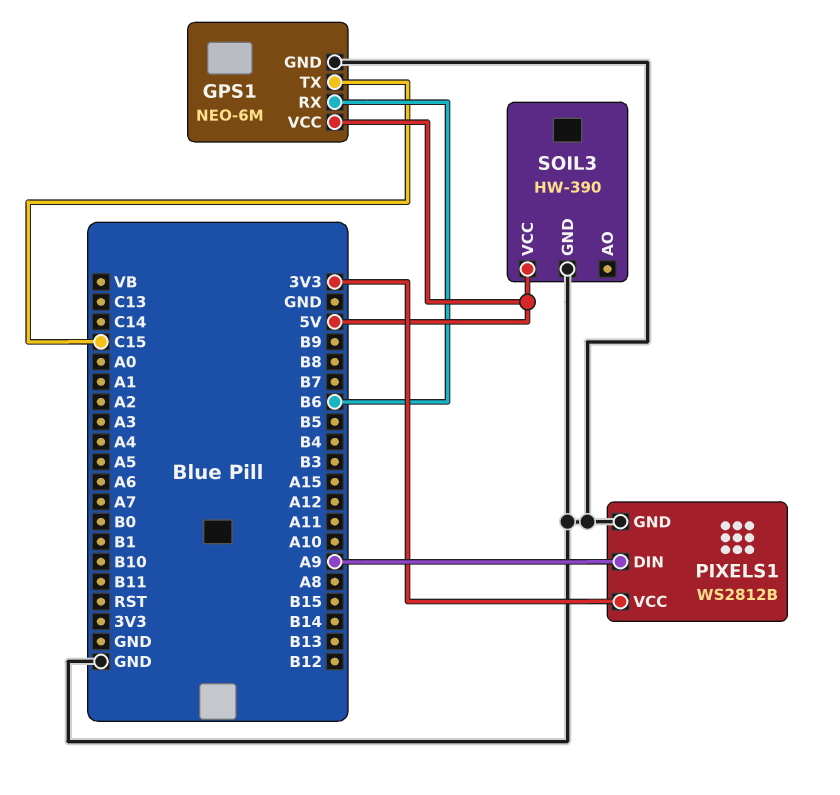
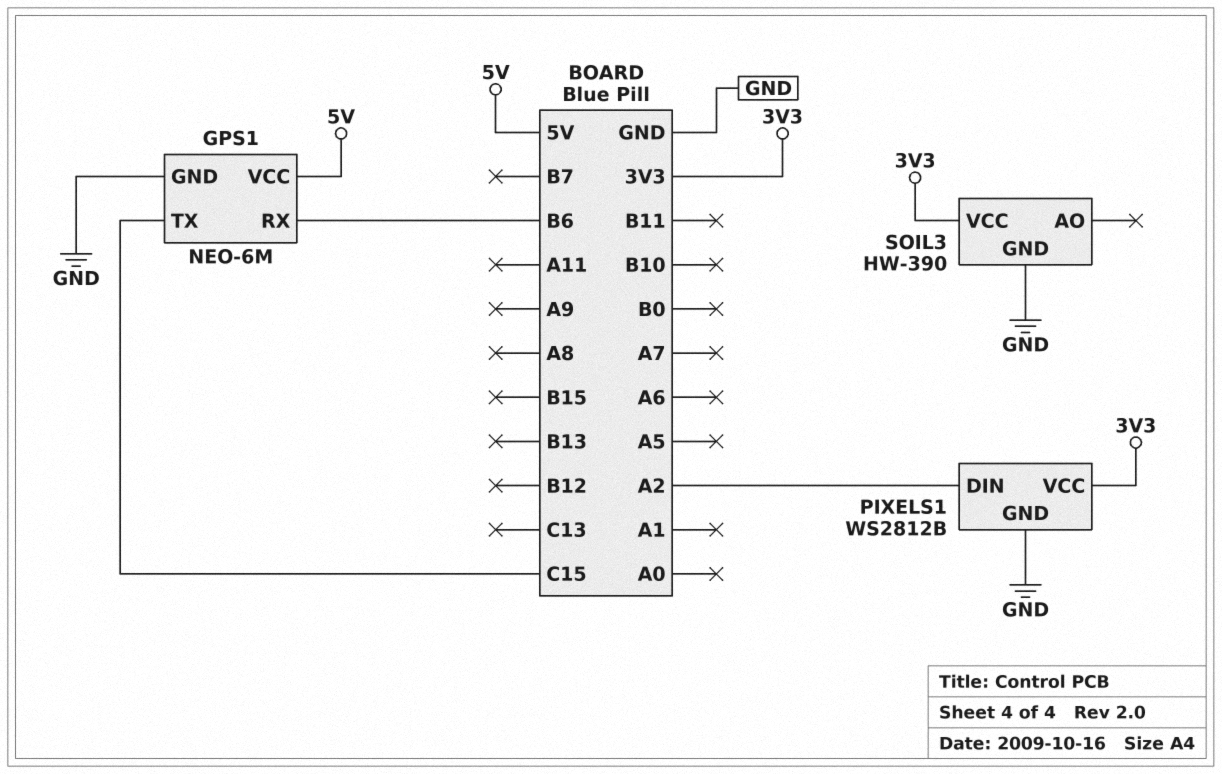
PIXELS1 pin DIN: A9 -> A2
SOIL3 pin VCC: 5V -> 3V3

